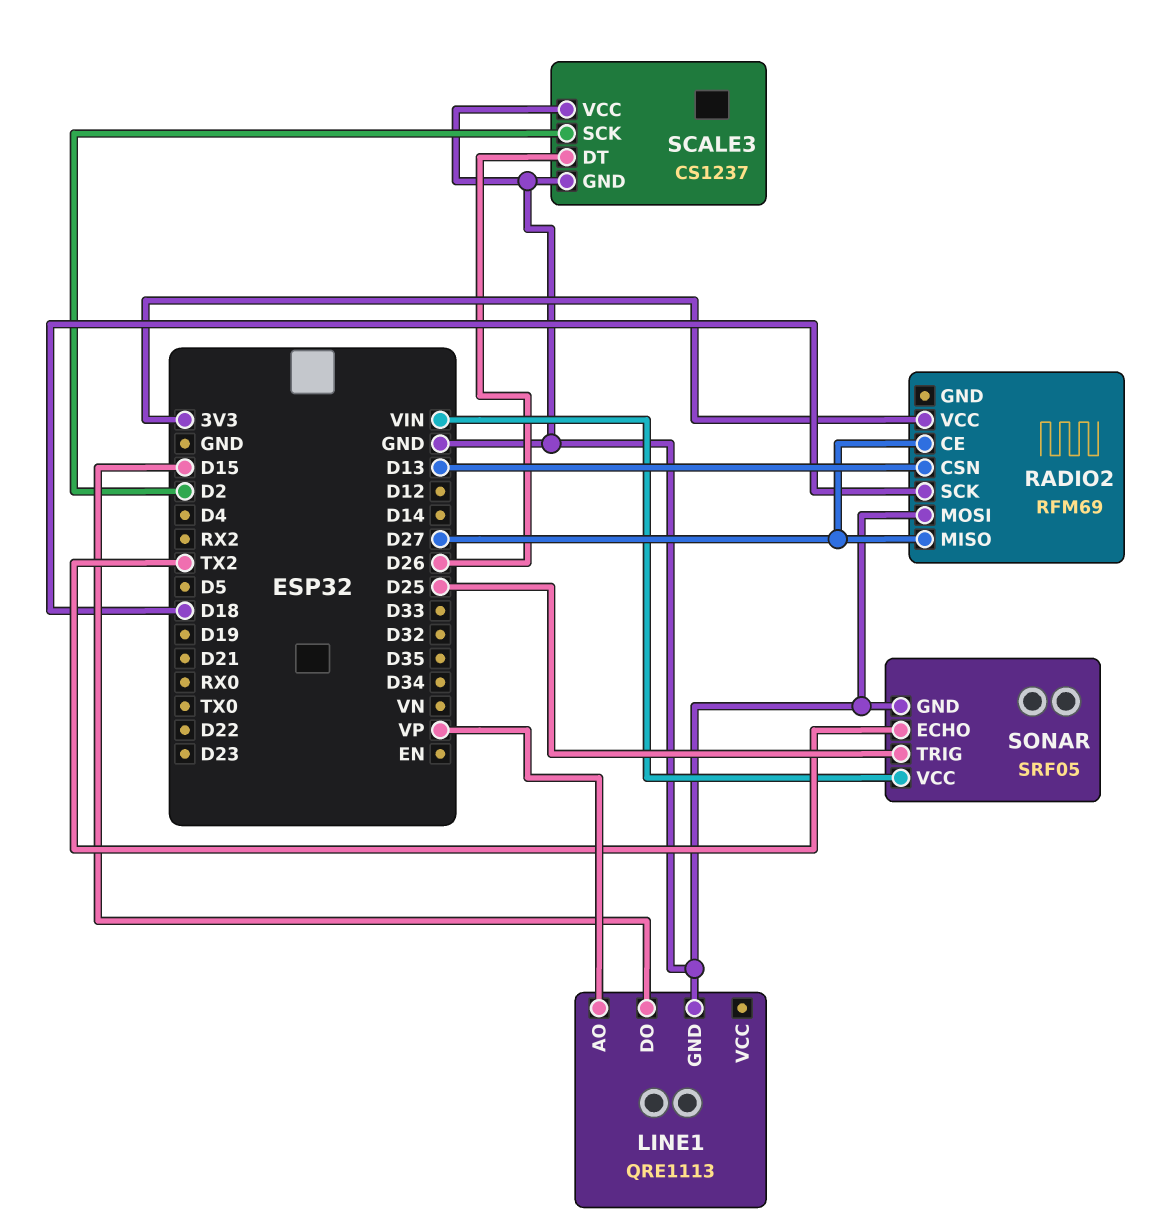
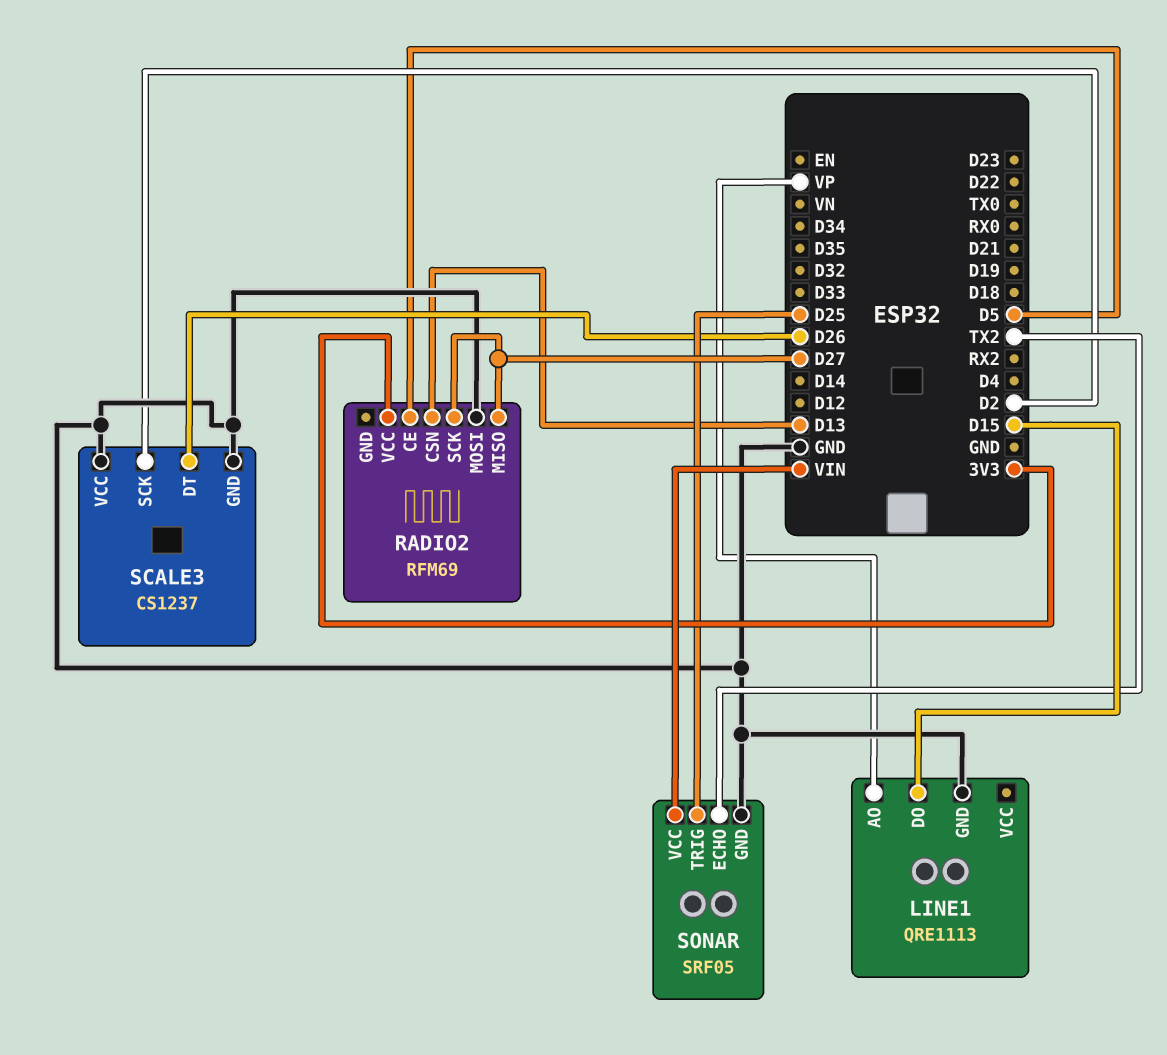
RADIO2 pin CE: D27 -> D5
RADIO2 pin SCK: D18 -> D27

